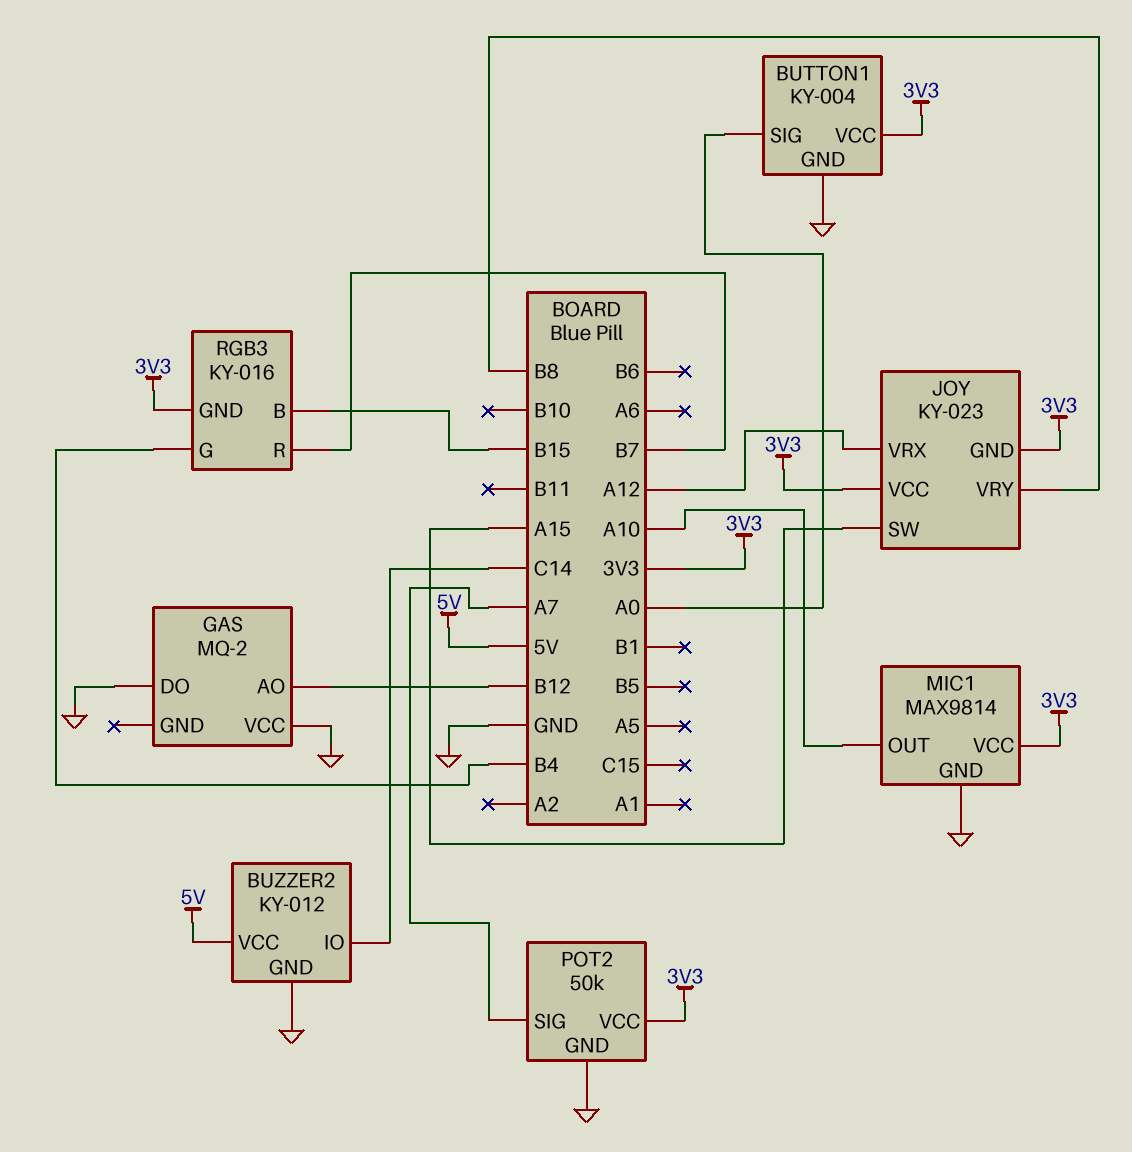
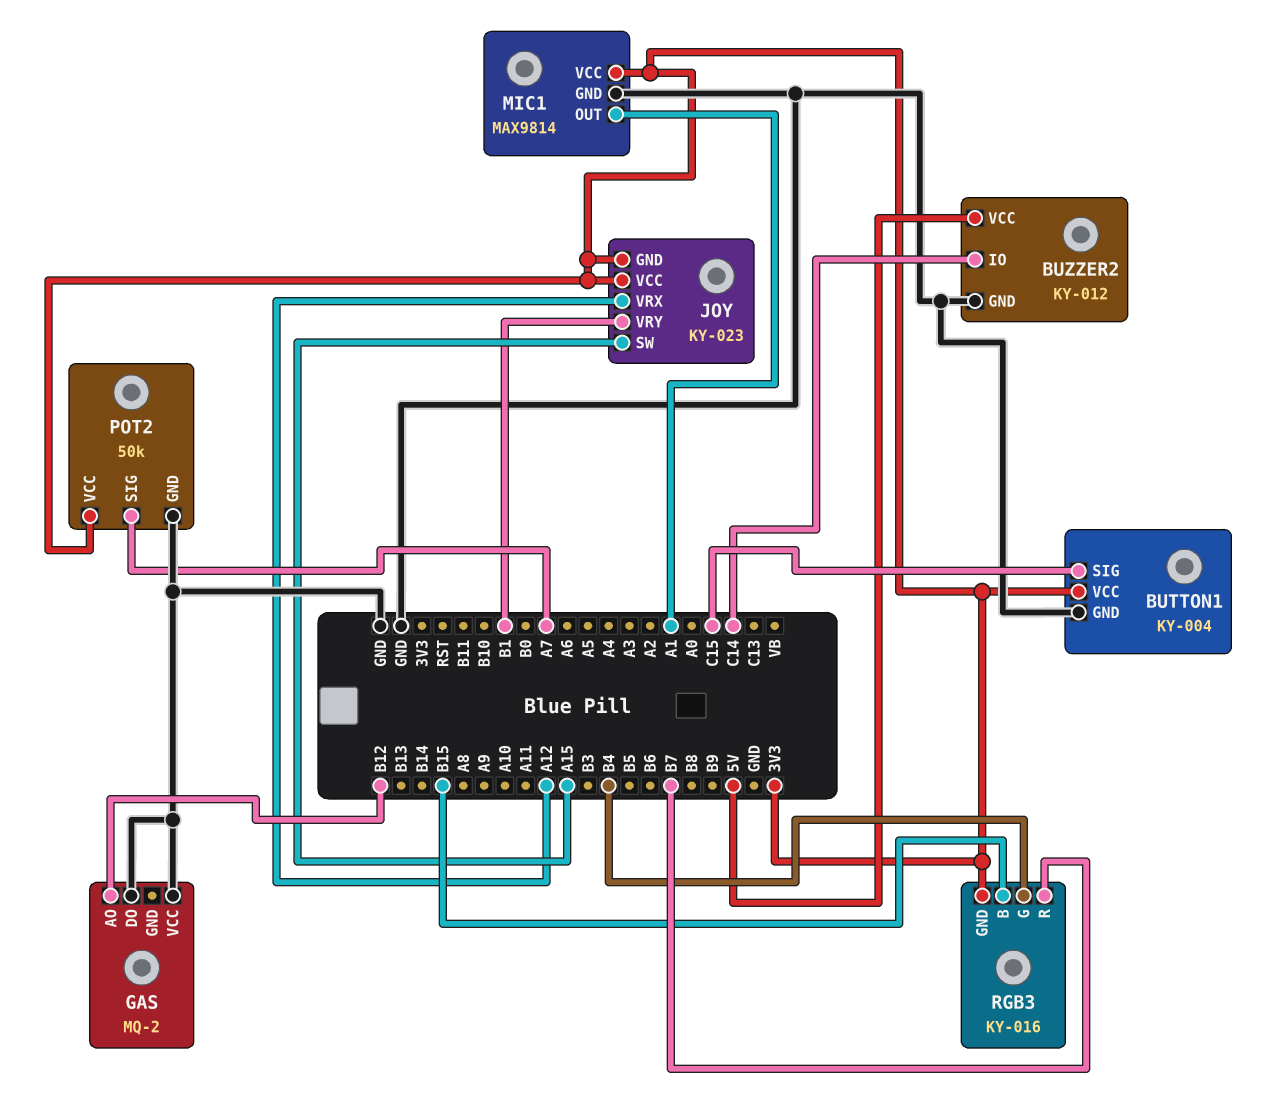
BUTTON1 pin SIG: A0 -> C15
JOY pin VRY: B8 -> B1
MIC1 pin OUT: A10 -> A1

